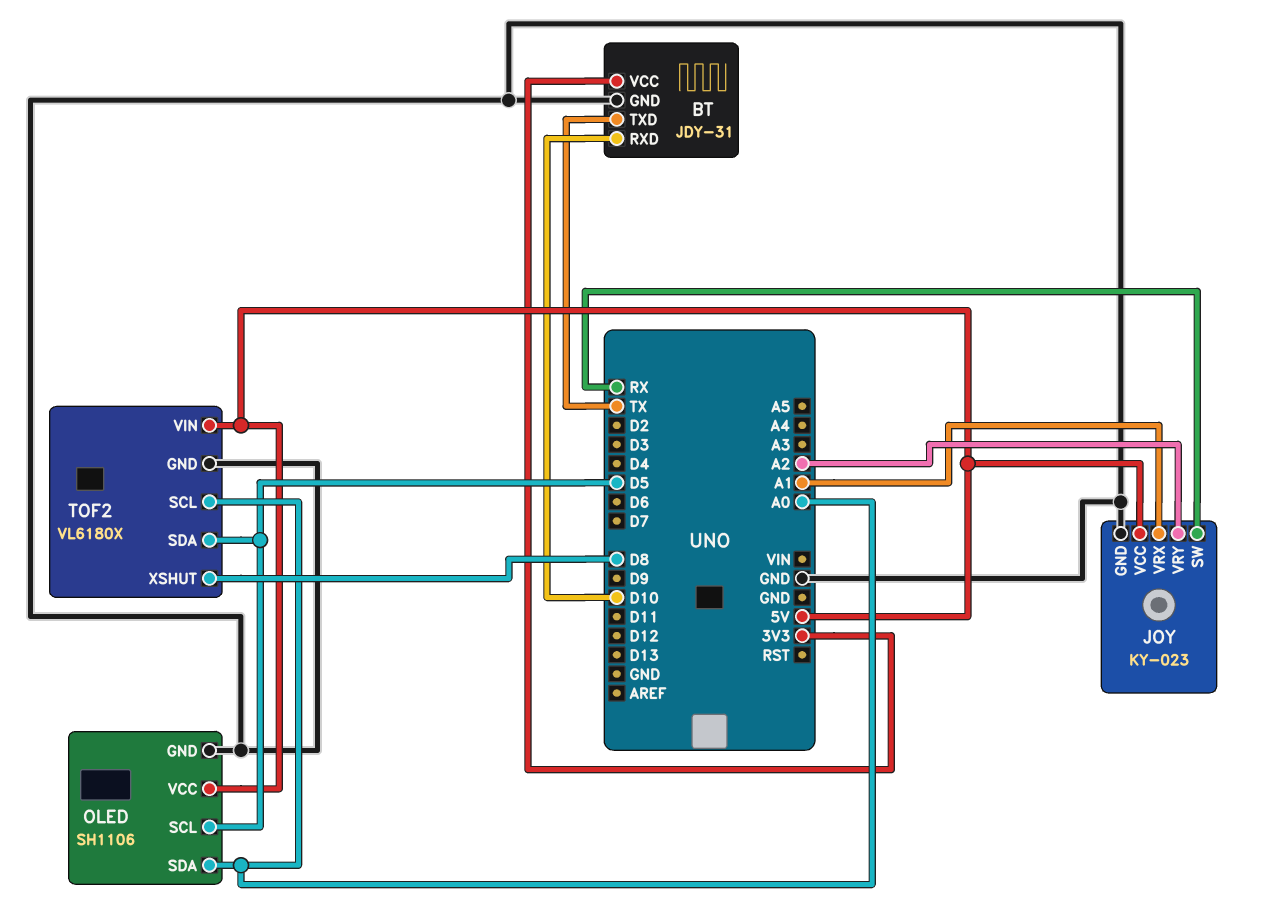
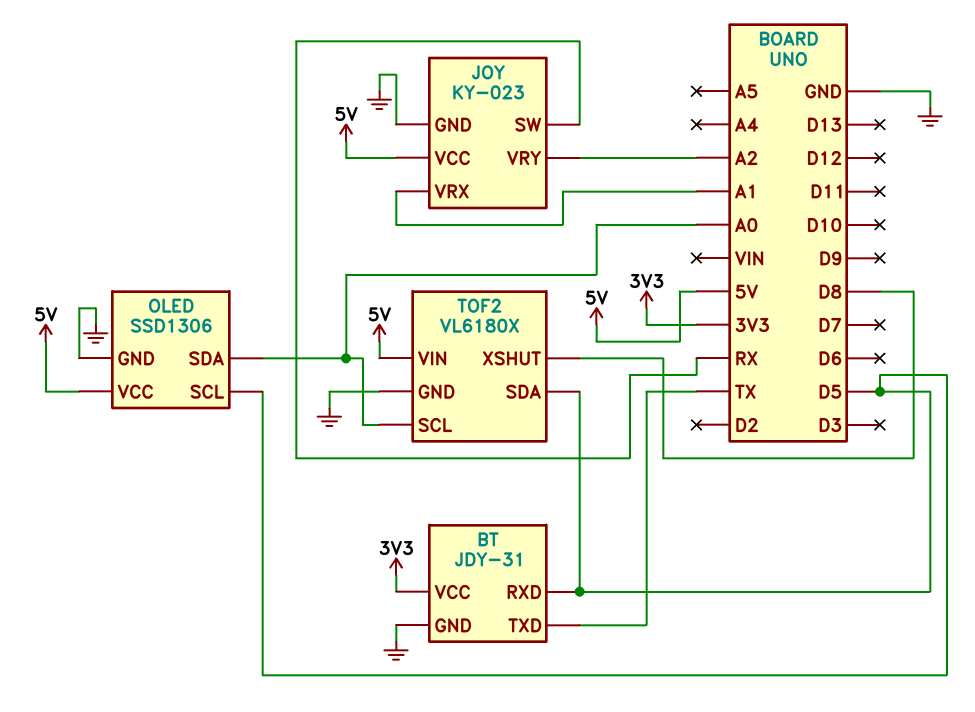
BT pin RXD: D10 -> D5
OLED: SH1106 -> SSD1306

